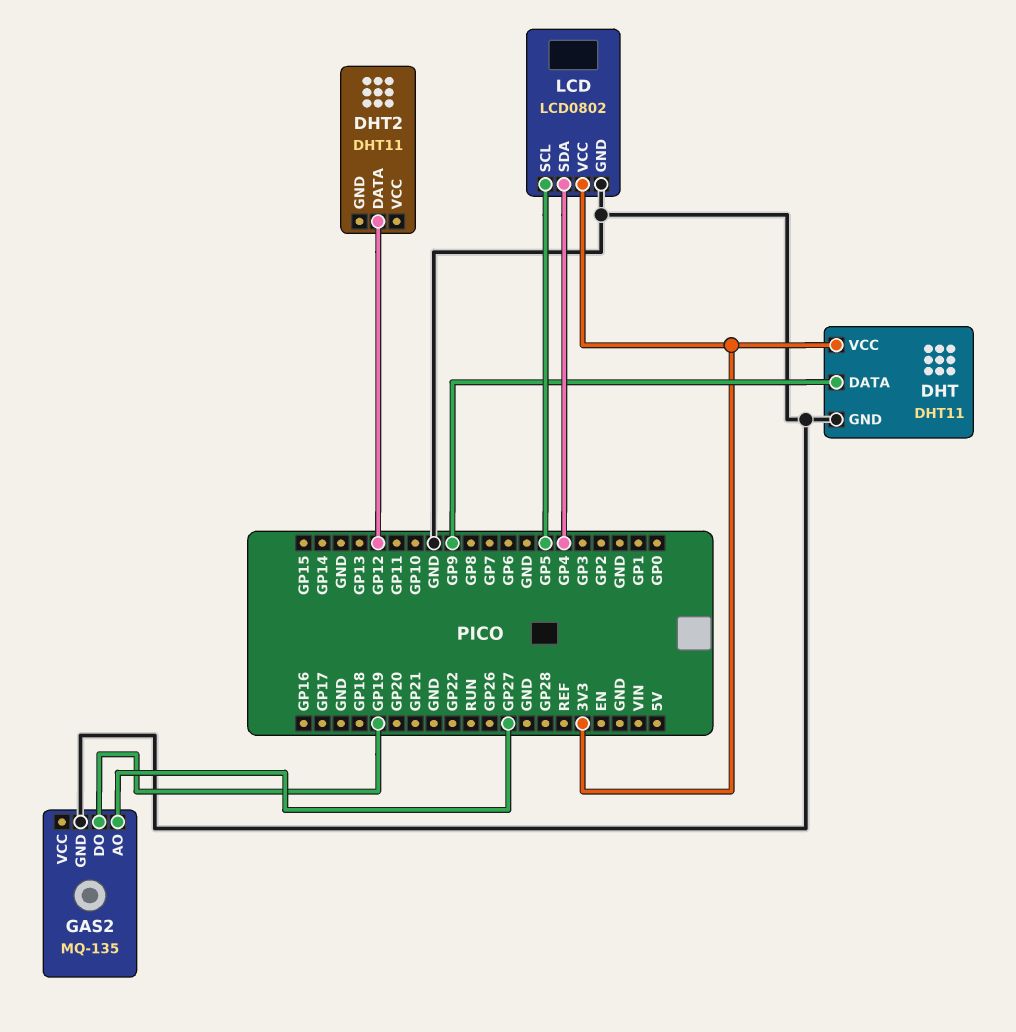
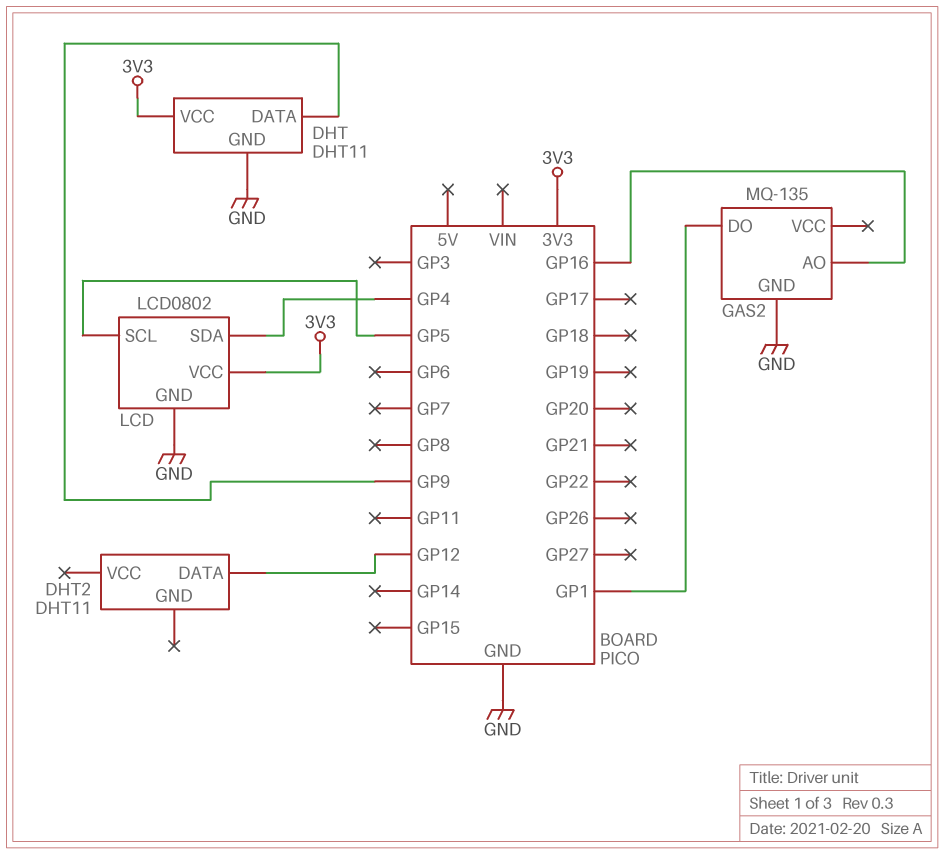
GAS2 pin AO: GP27 -> GP16
GAS2 pin DO: GP19 -> GP1

